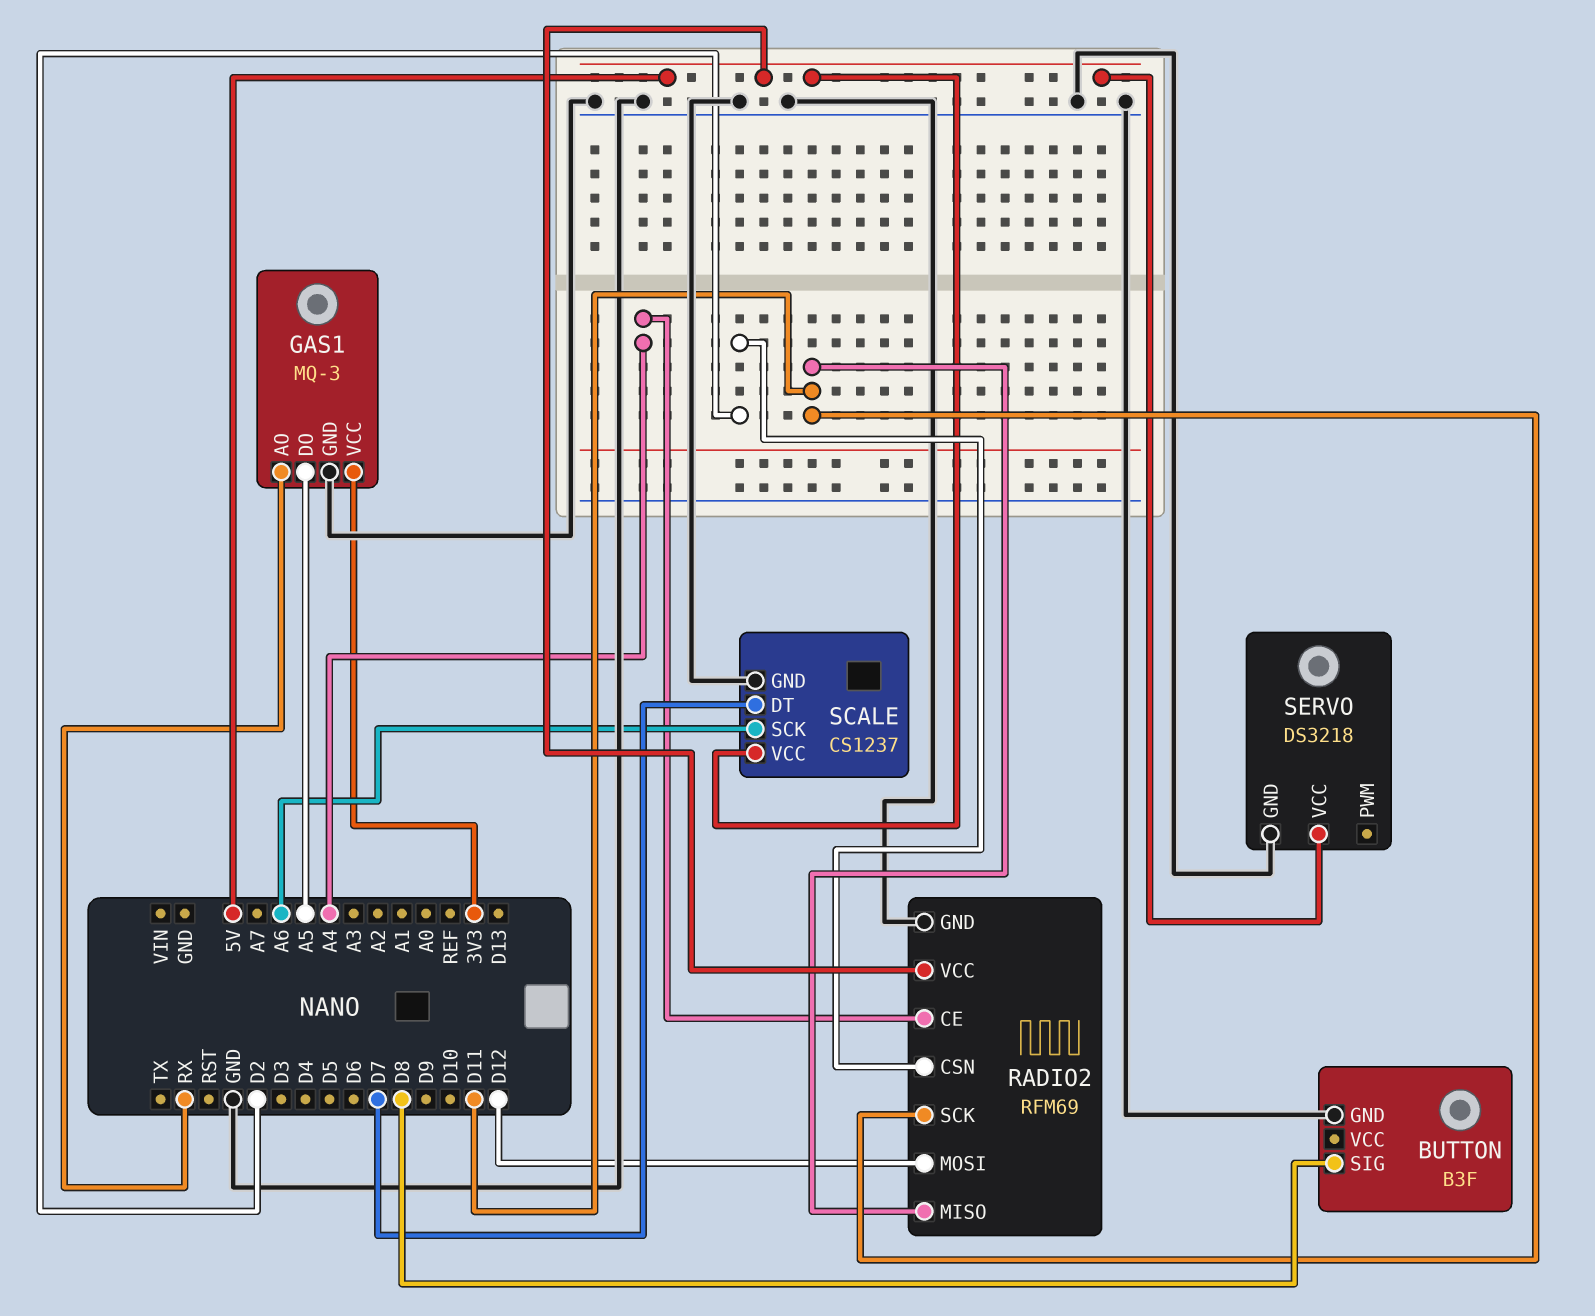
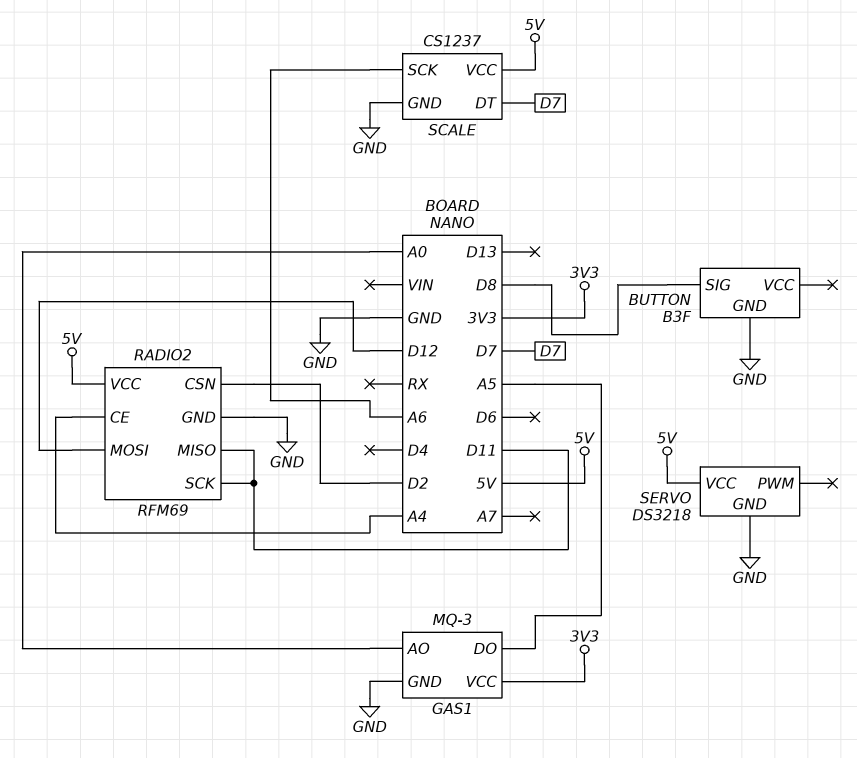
GAS1 pin AO: RX -> A0

